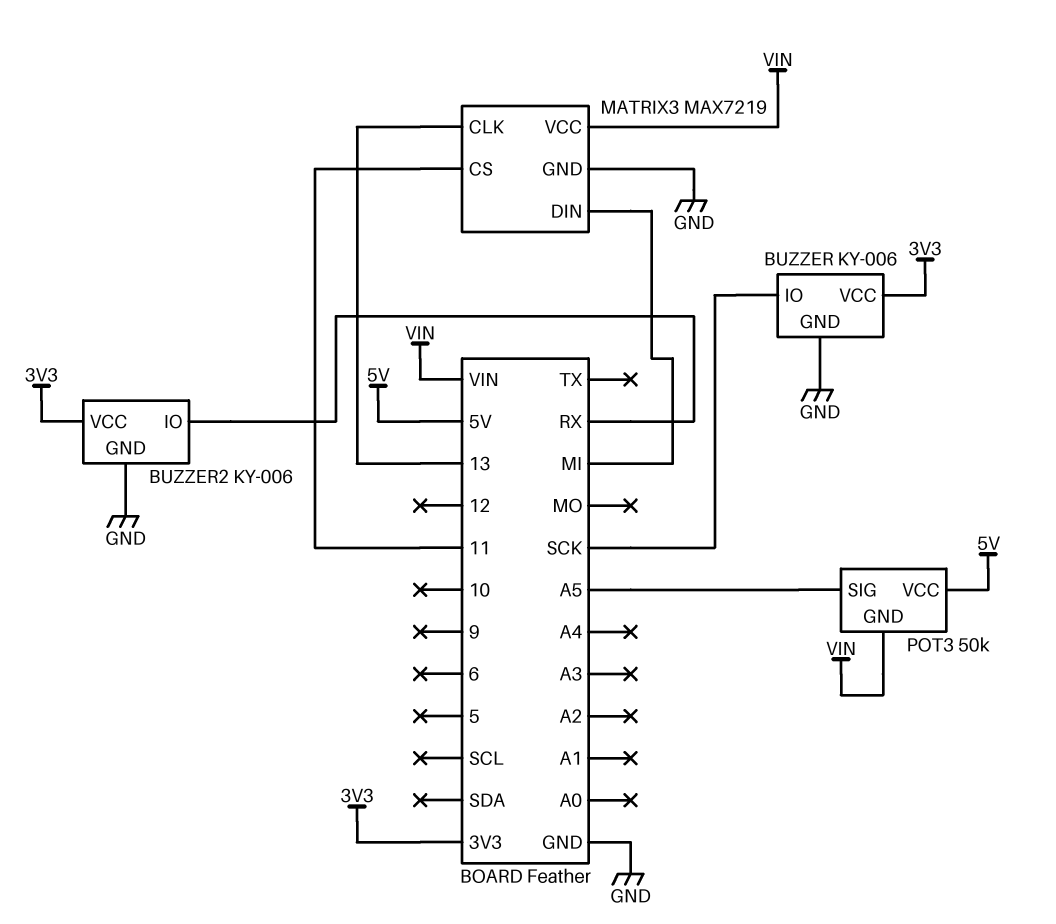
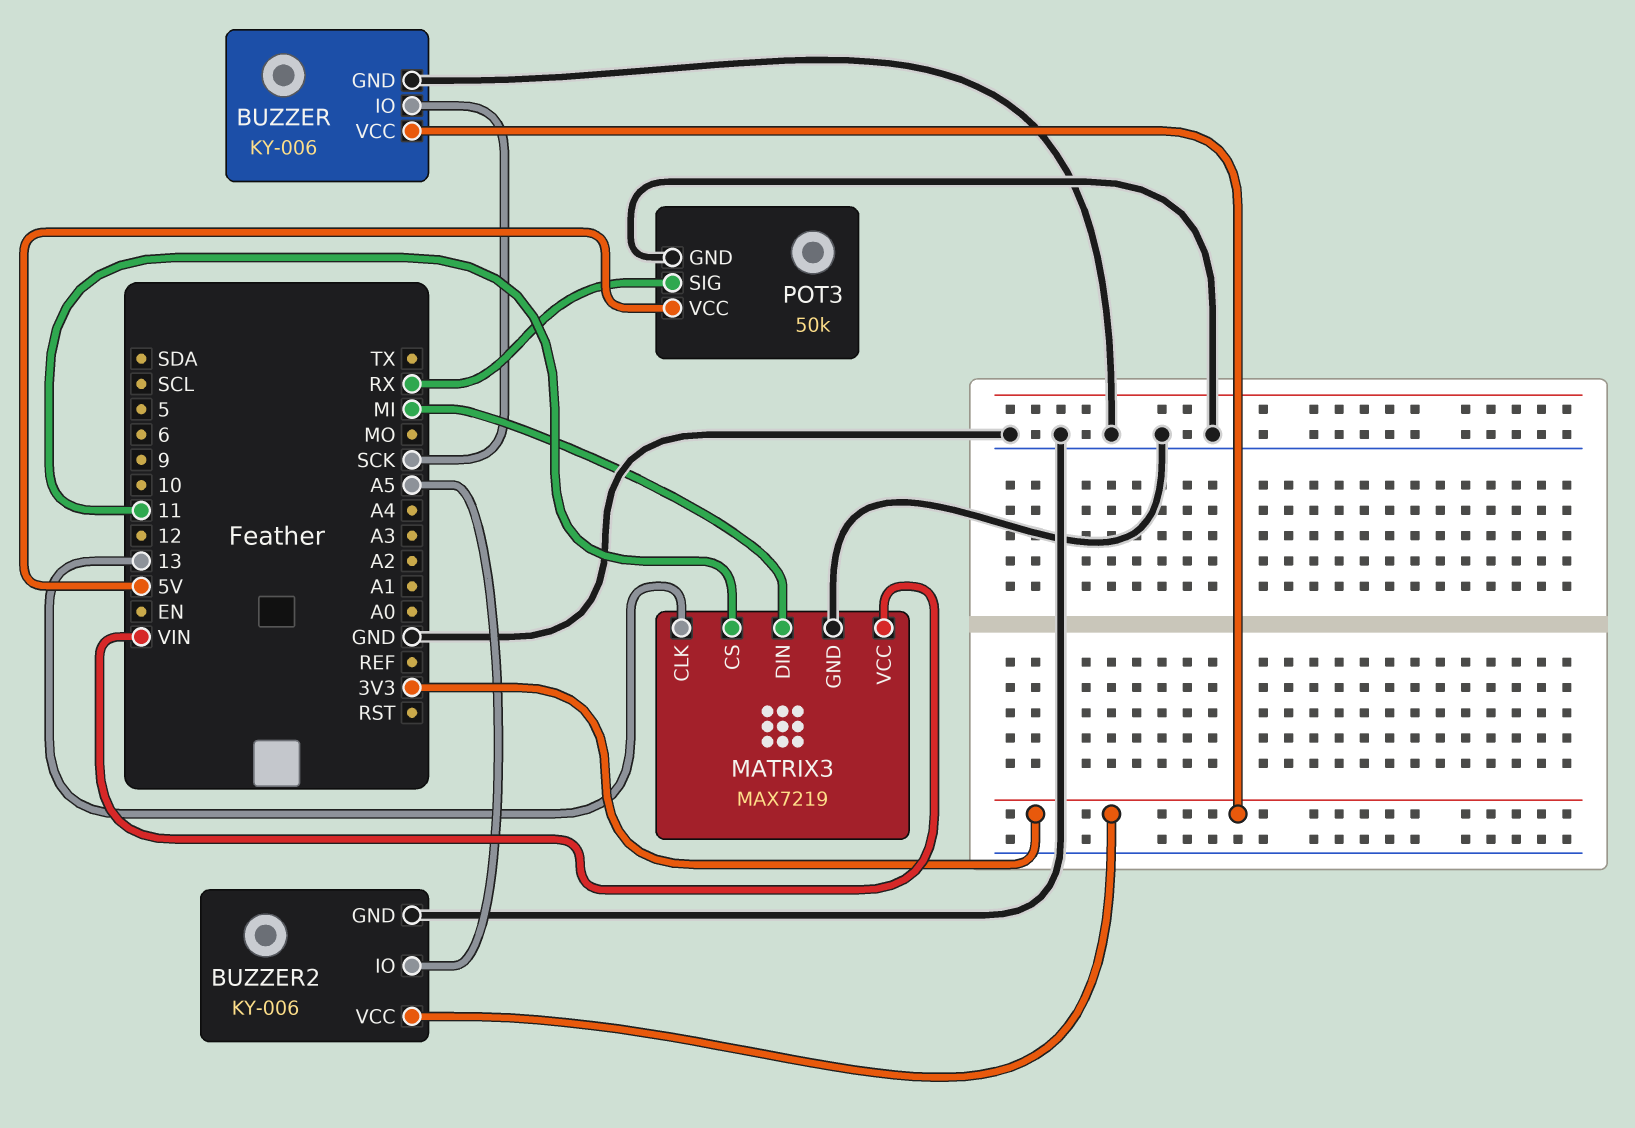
BUZZER2 pin IO: RX -> A5
POT3 pin GND: VIN -> GND
POT3 pin SIG: A5 -> RX

